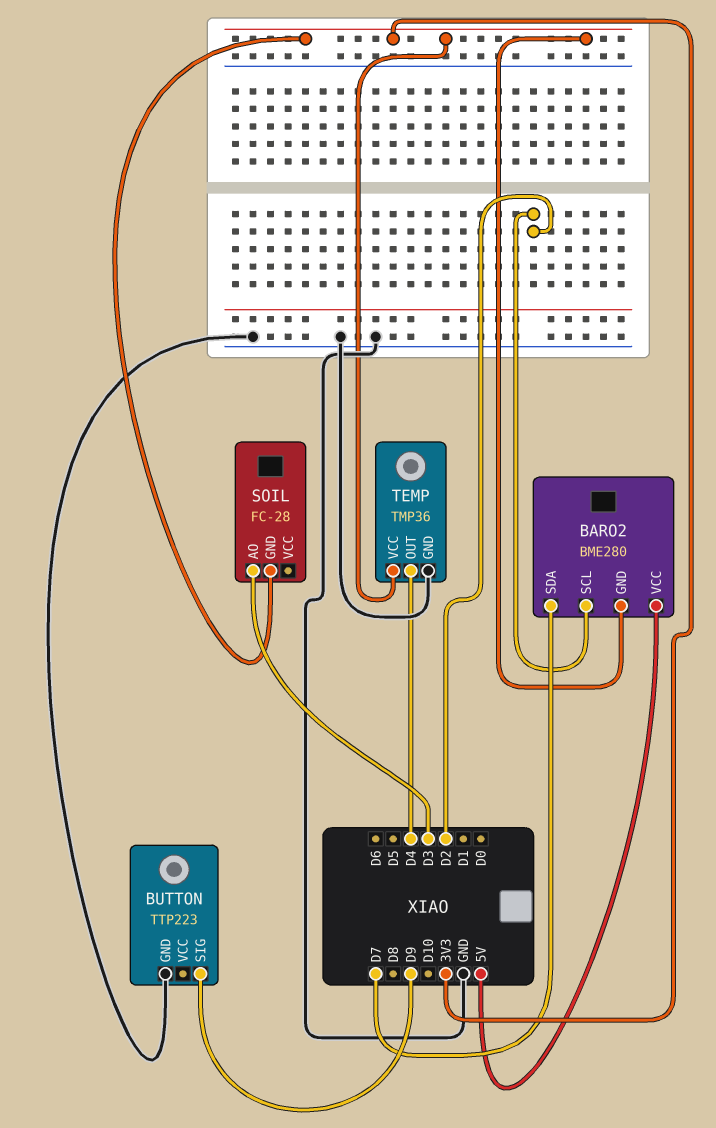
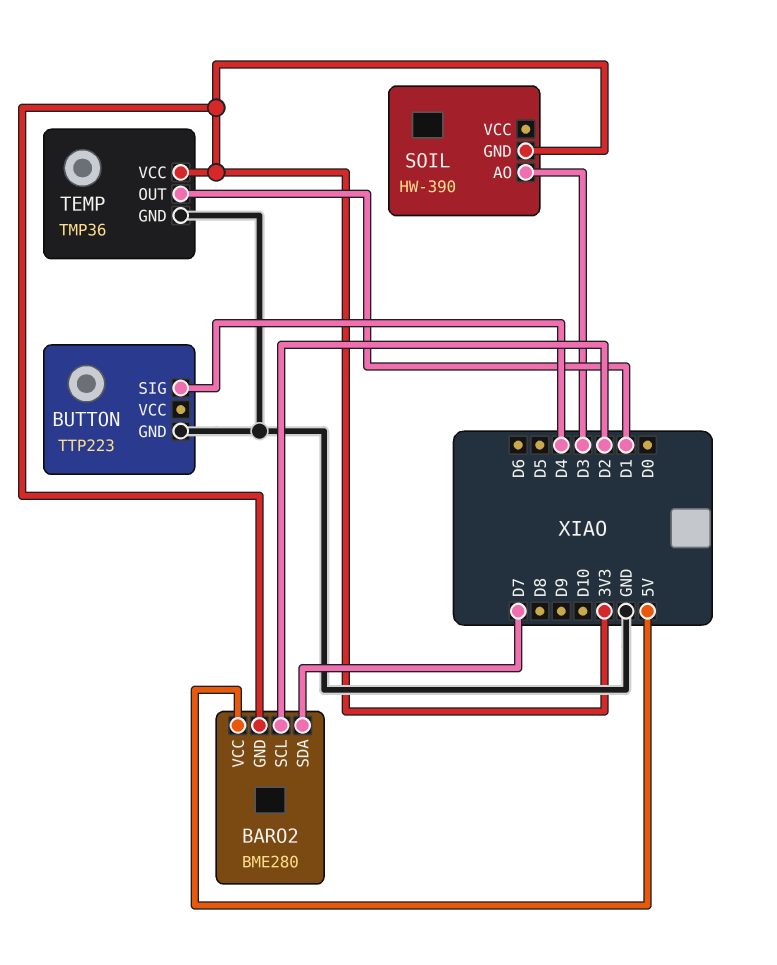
BUTTON pin SIG: D9 -> D4
SOIL: FC-28 -> HW-390
TEMP pin OUT: D4 -> D1

